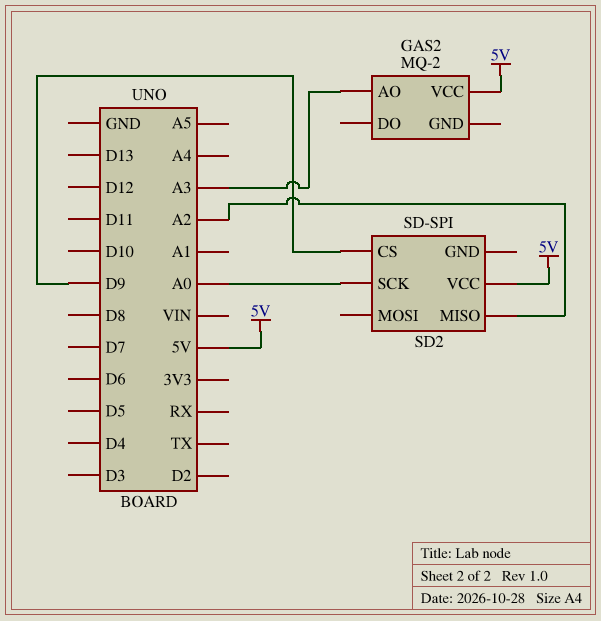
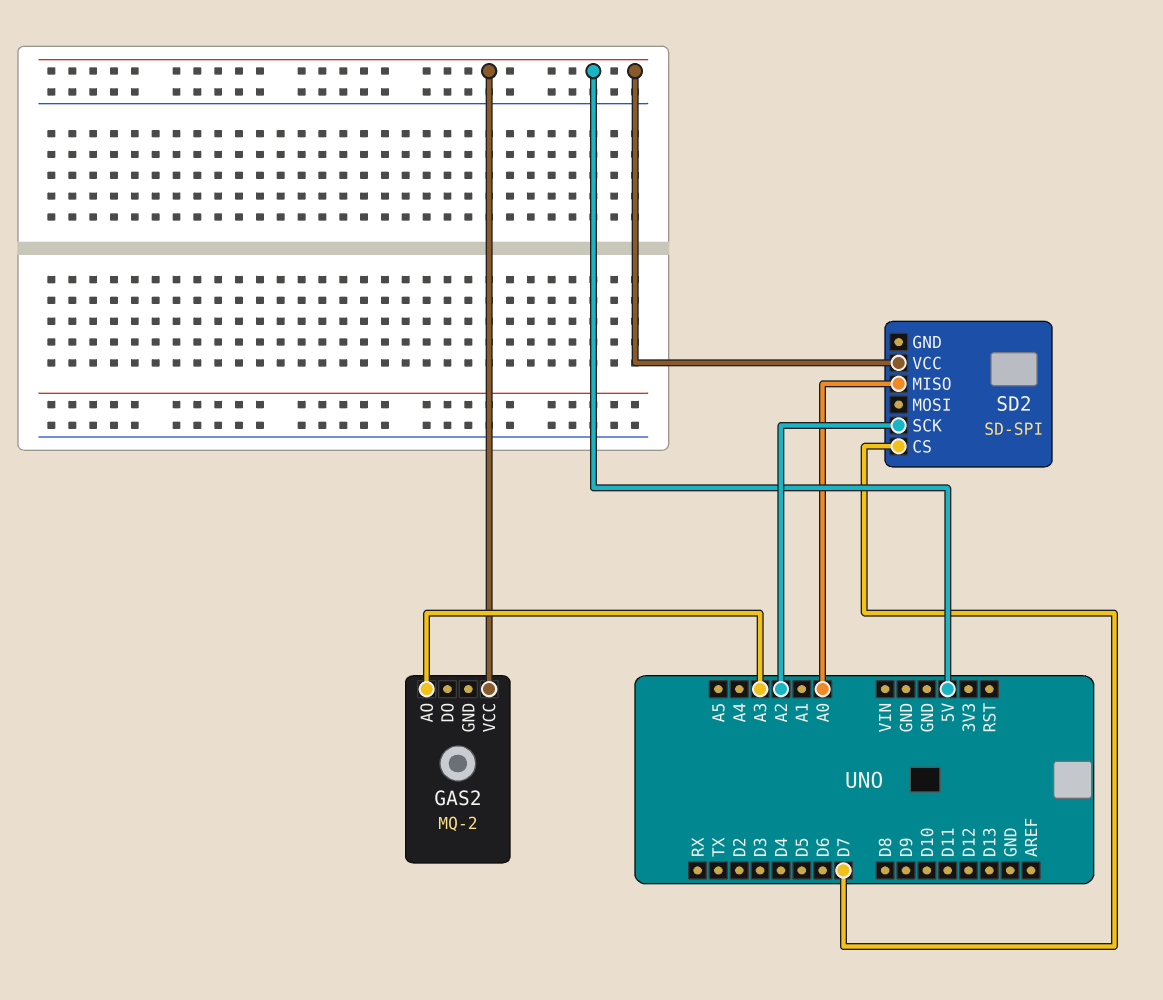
SD2 pin CS: D9 -> D7
SD2 pin MISO: A2 -> A0
SD2 pin SCK: A0 -> A2

